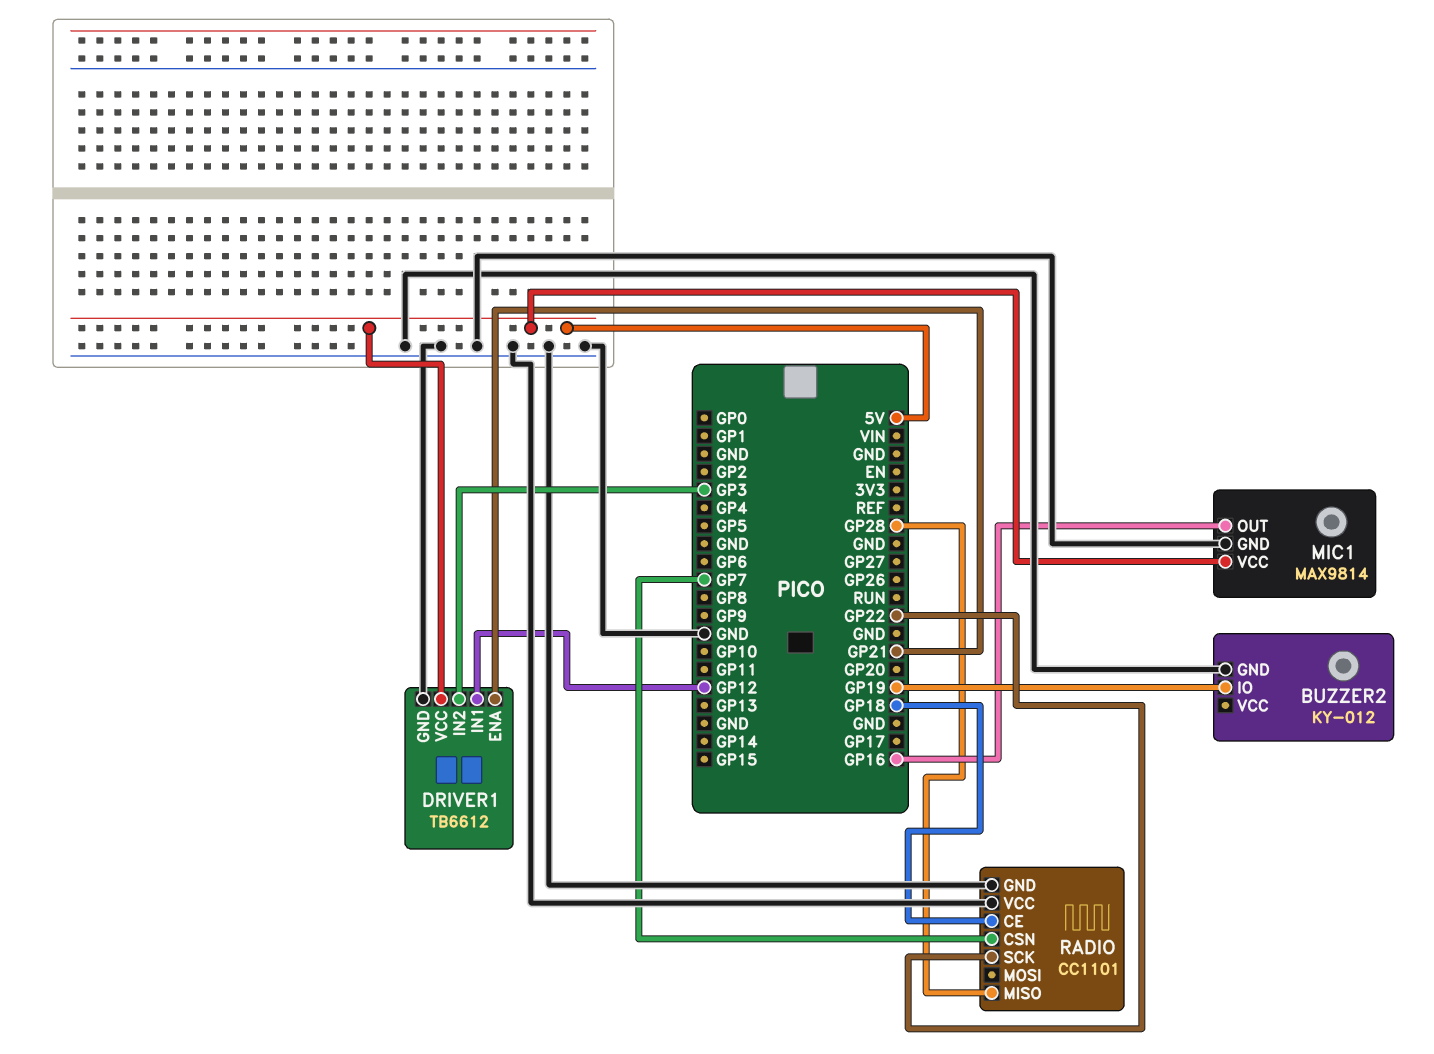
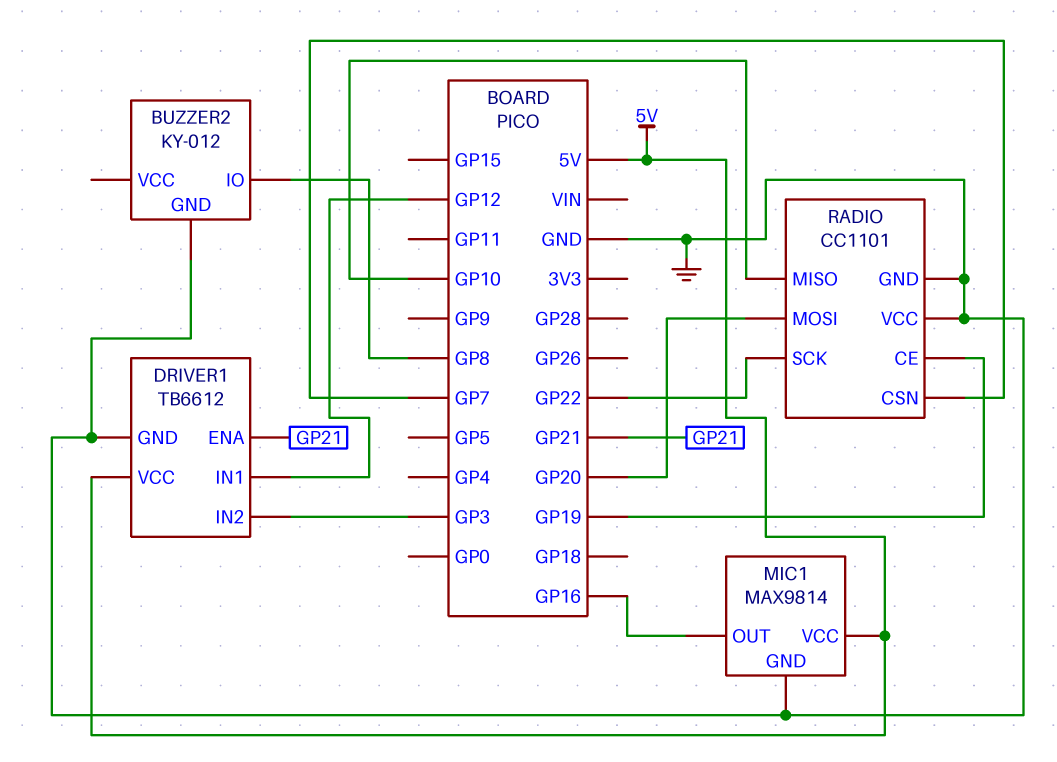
BUZZER2 pin IO: GP19 -> GP8
RADIO pin CE: GP18 -> GP19
RADIO pin MISO: GP28 -> GP10
RADIO pin MOSI: none -> GP20

